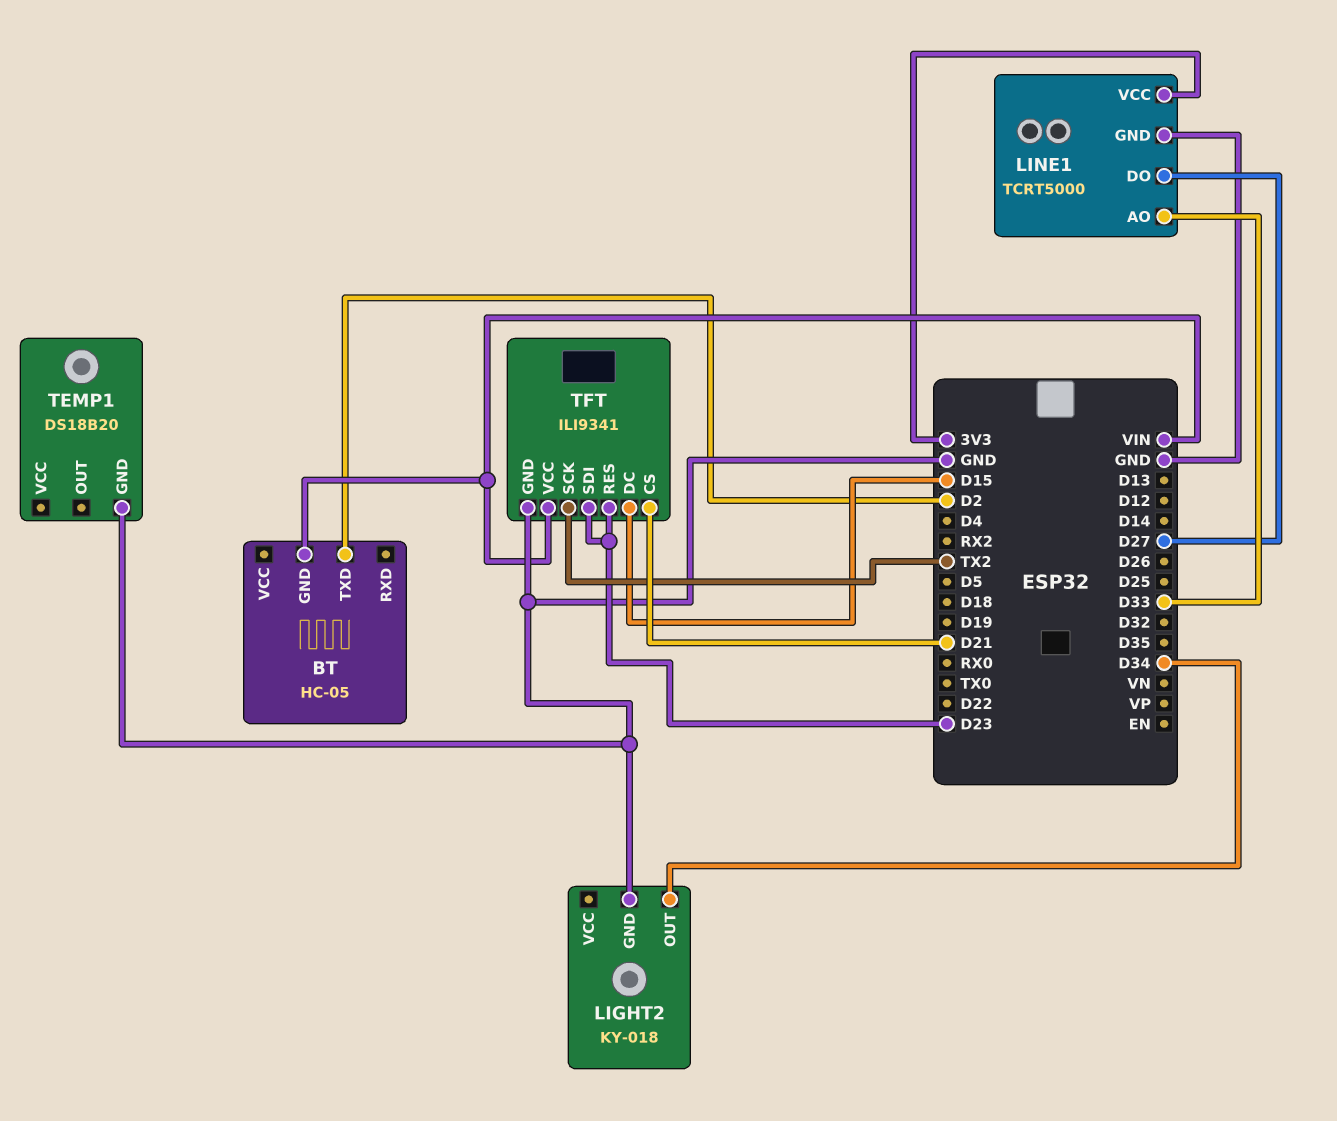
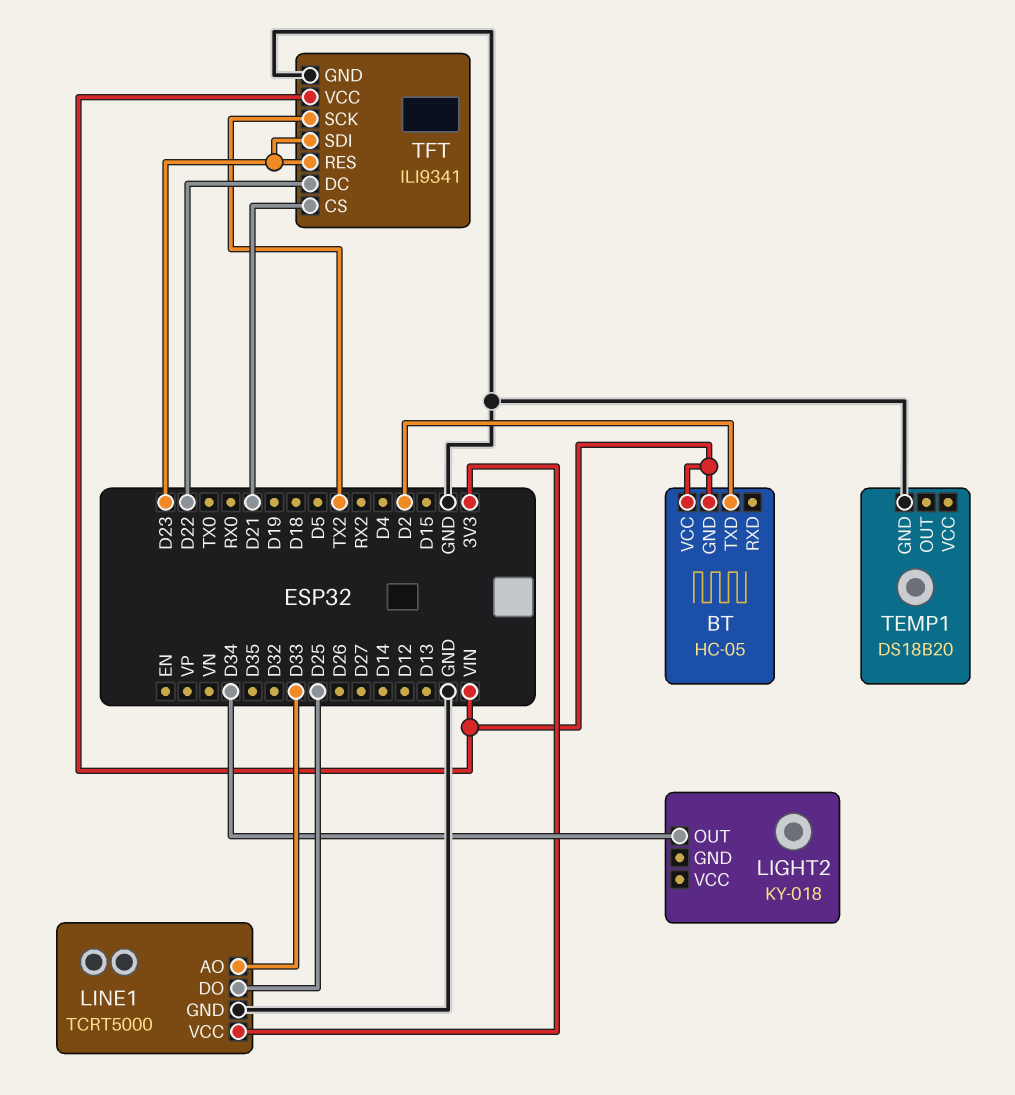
BT pin VCC: none -> VIN
LIGHT2 pin GND: GND -> none
LINE1 pin DO: D27 -> D25
TFT pin DC: D15 -> D22

